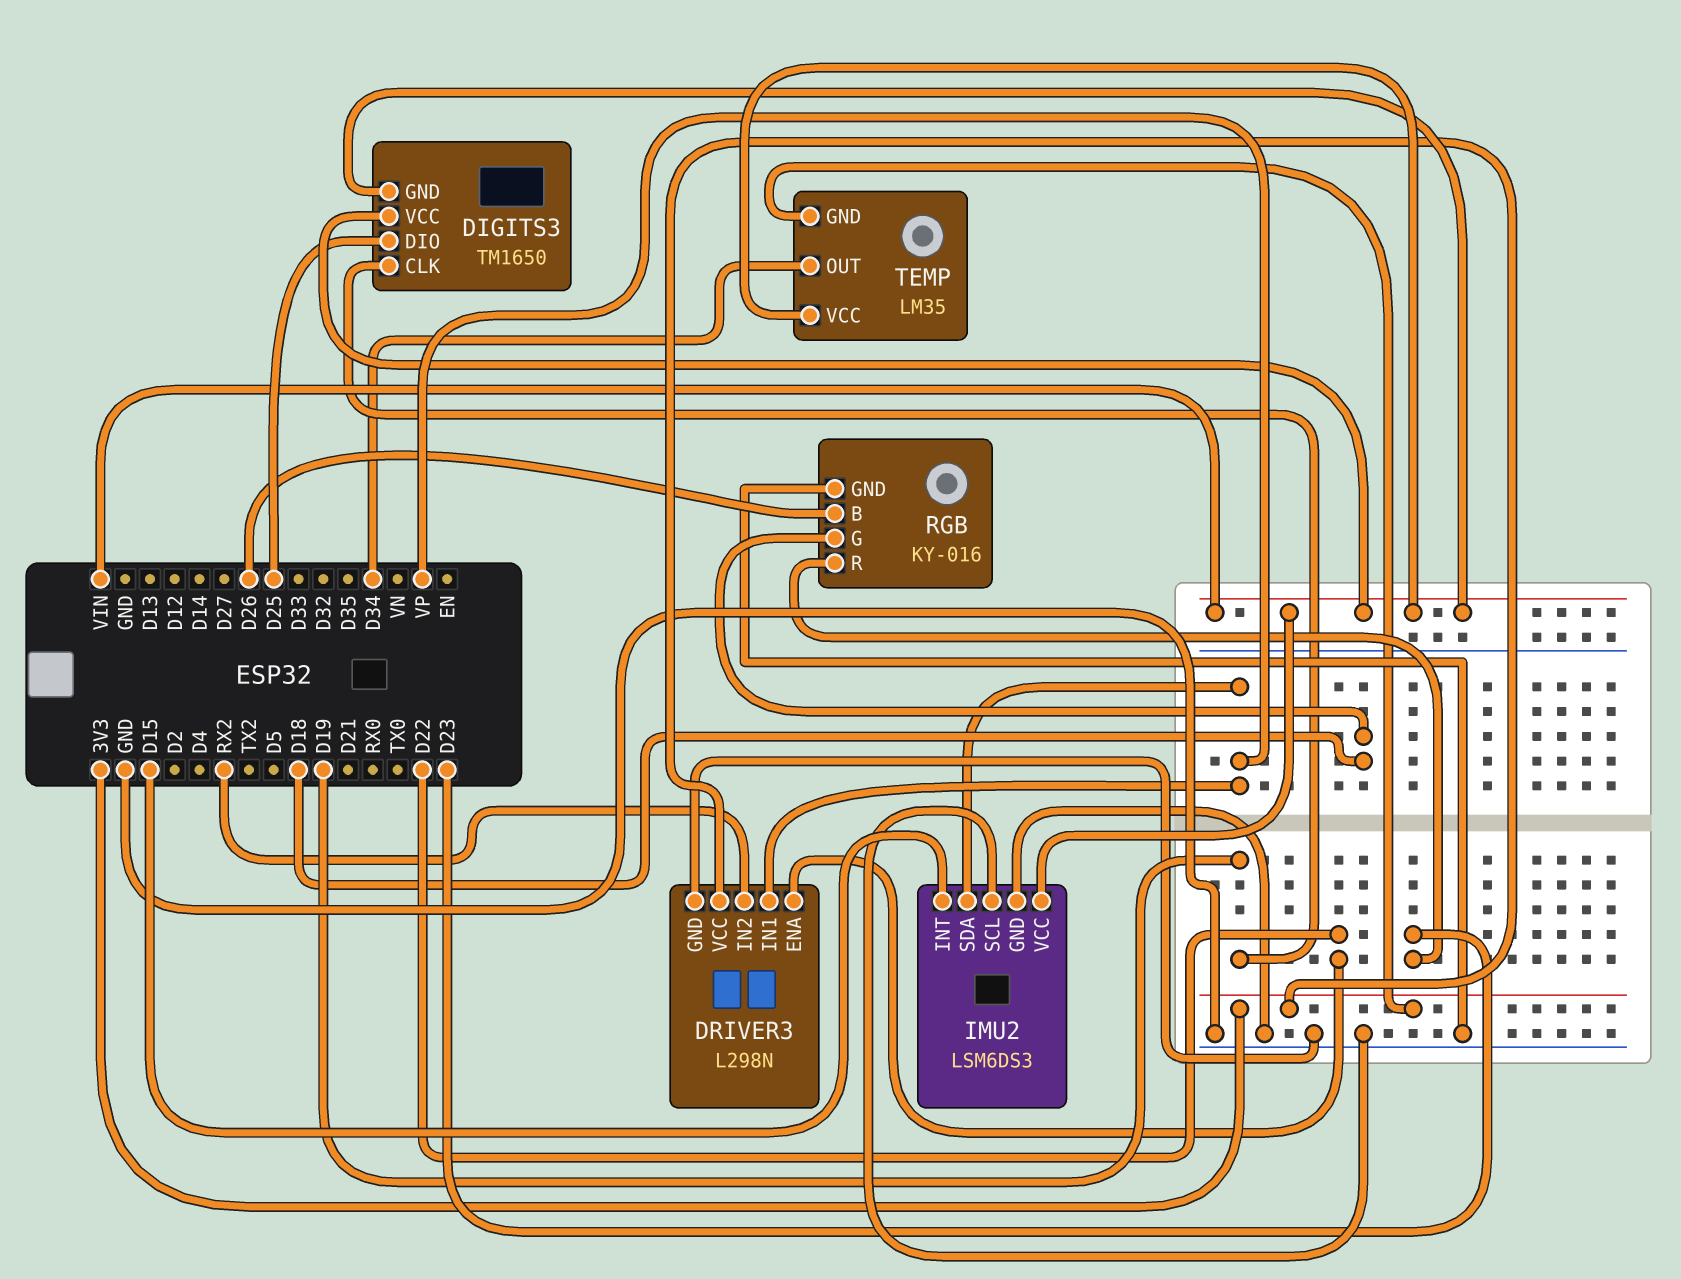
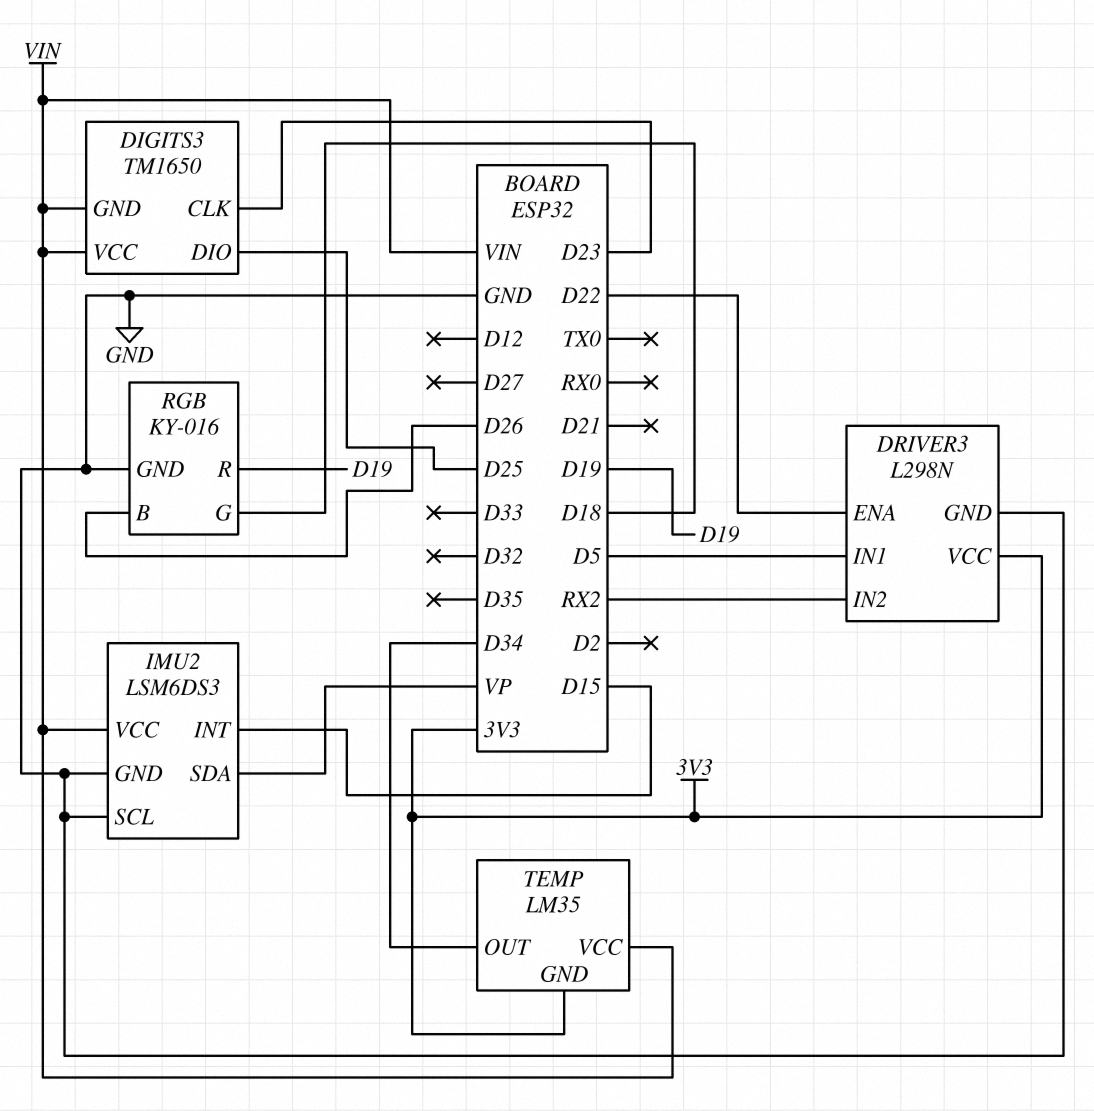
DIGITS3 pin CLK: D19 -> D23
DRIVER3 pin IN1: VP -> D5
RGB pin R: D23 -> D19

